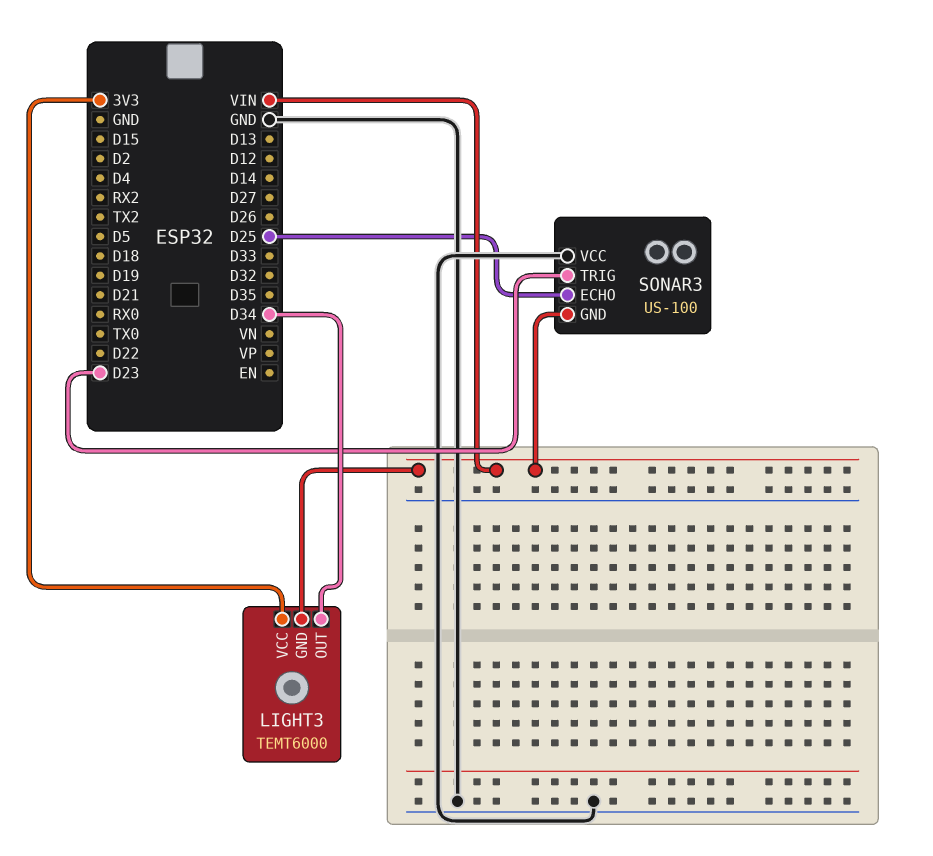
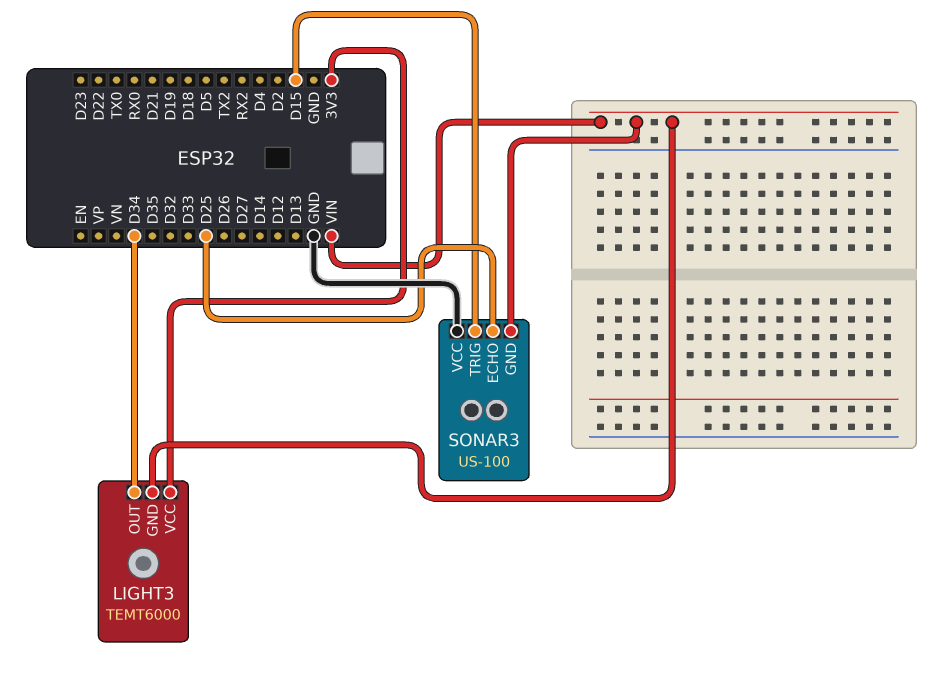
SONAR3 pin TRIG: D23 -> D15

